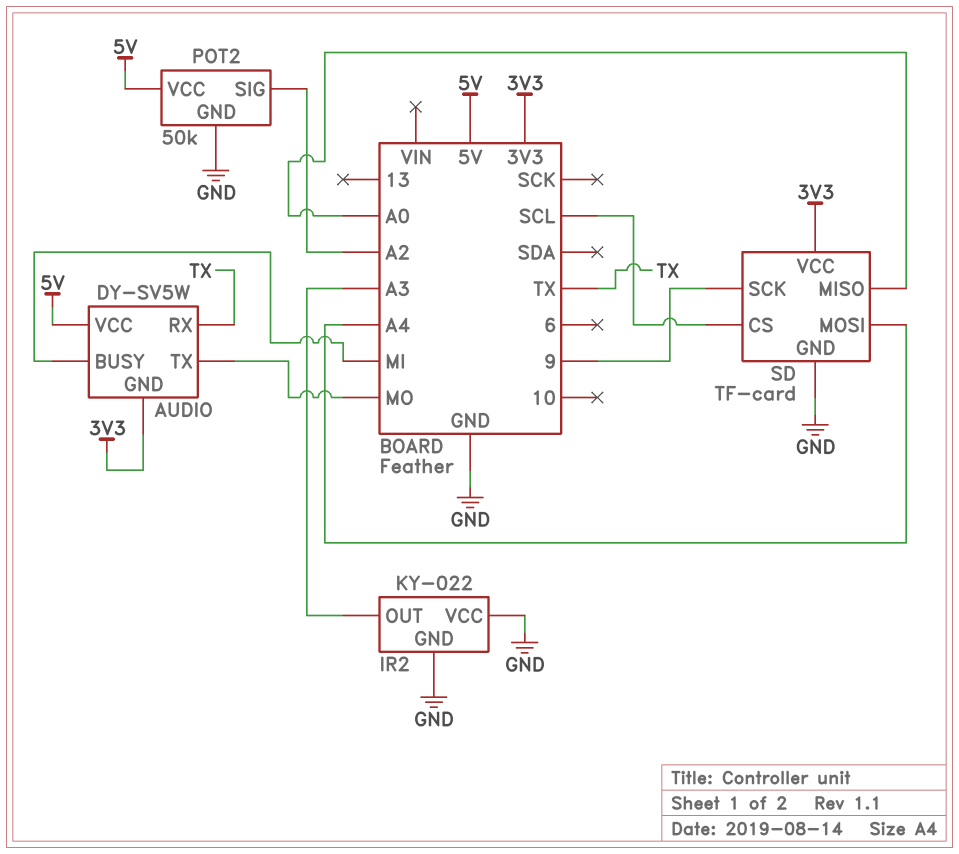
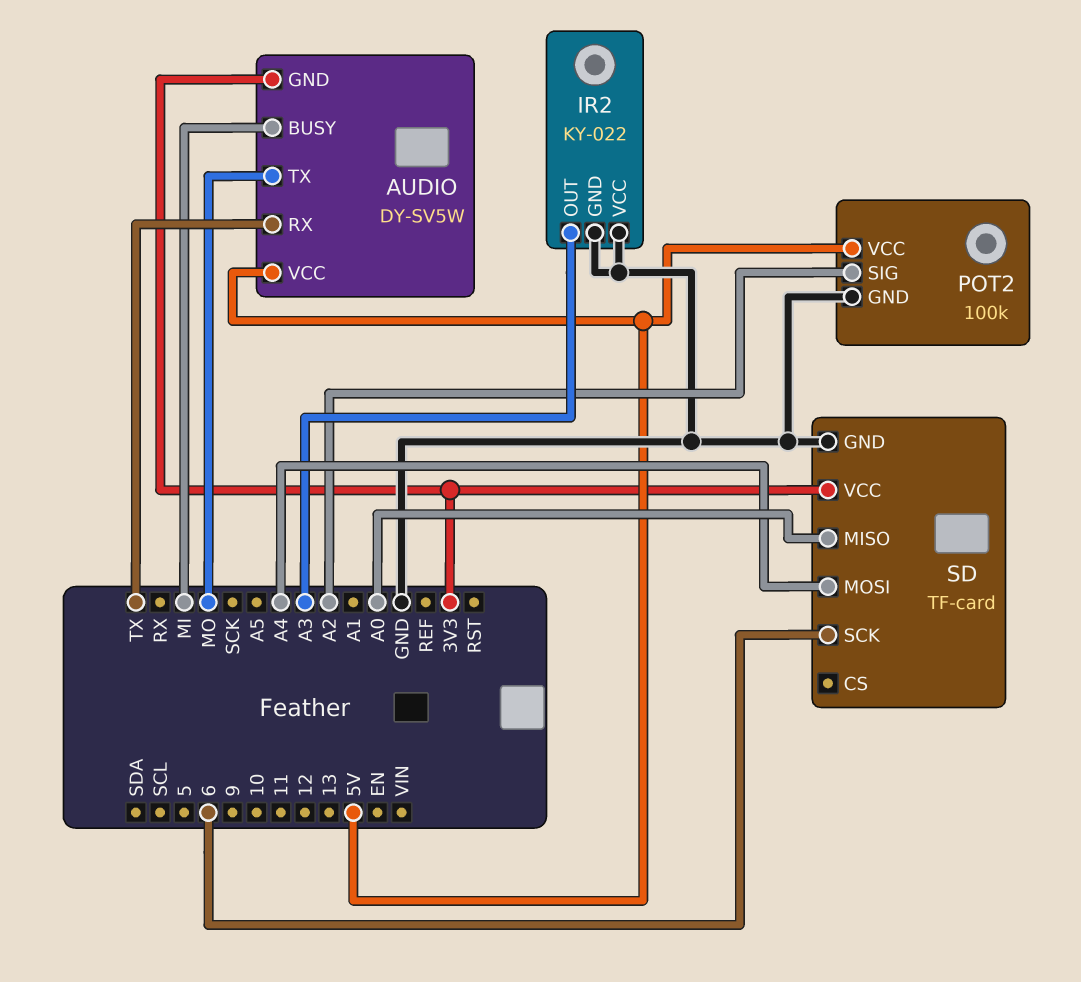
POT2: 50k -> 100k
SD pin CS: SCL -> none
SD pin SCK: 9 -> 6

